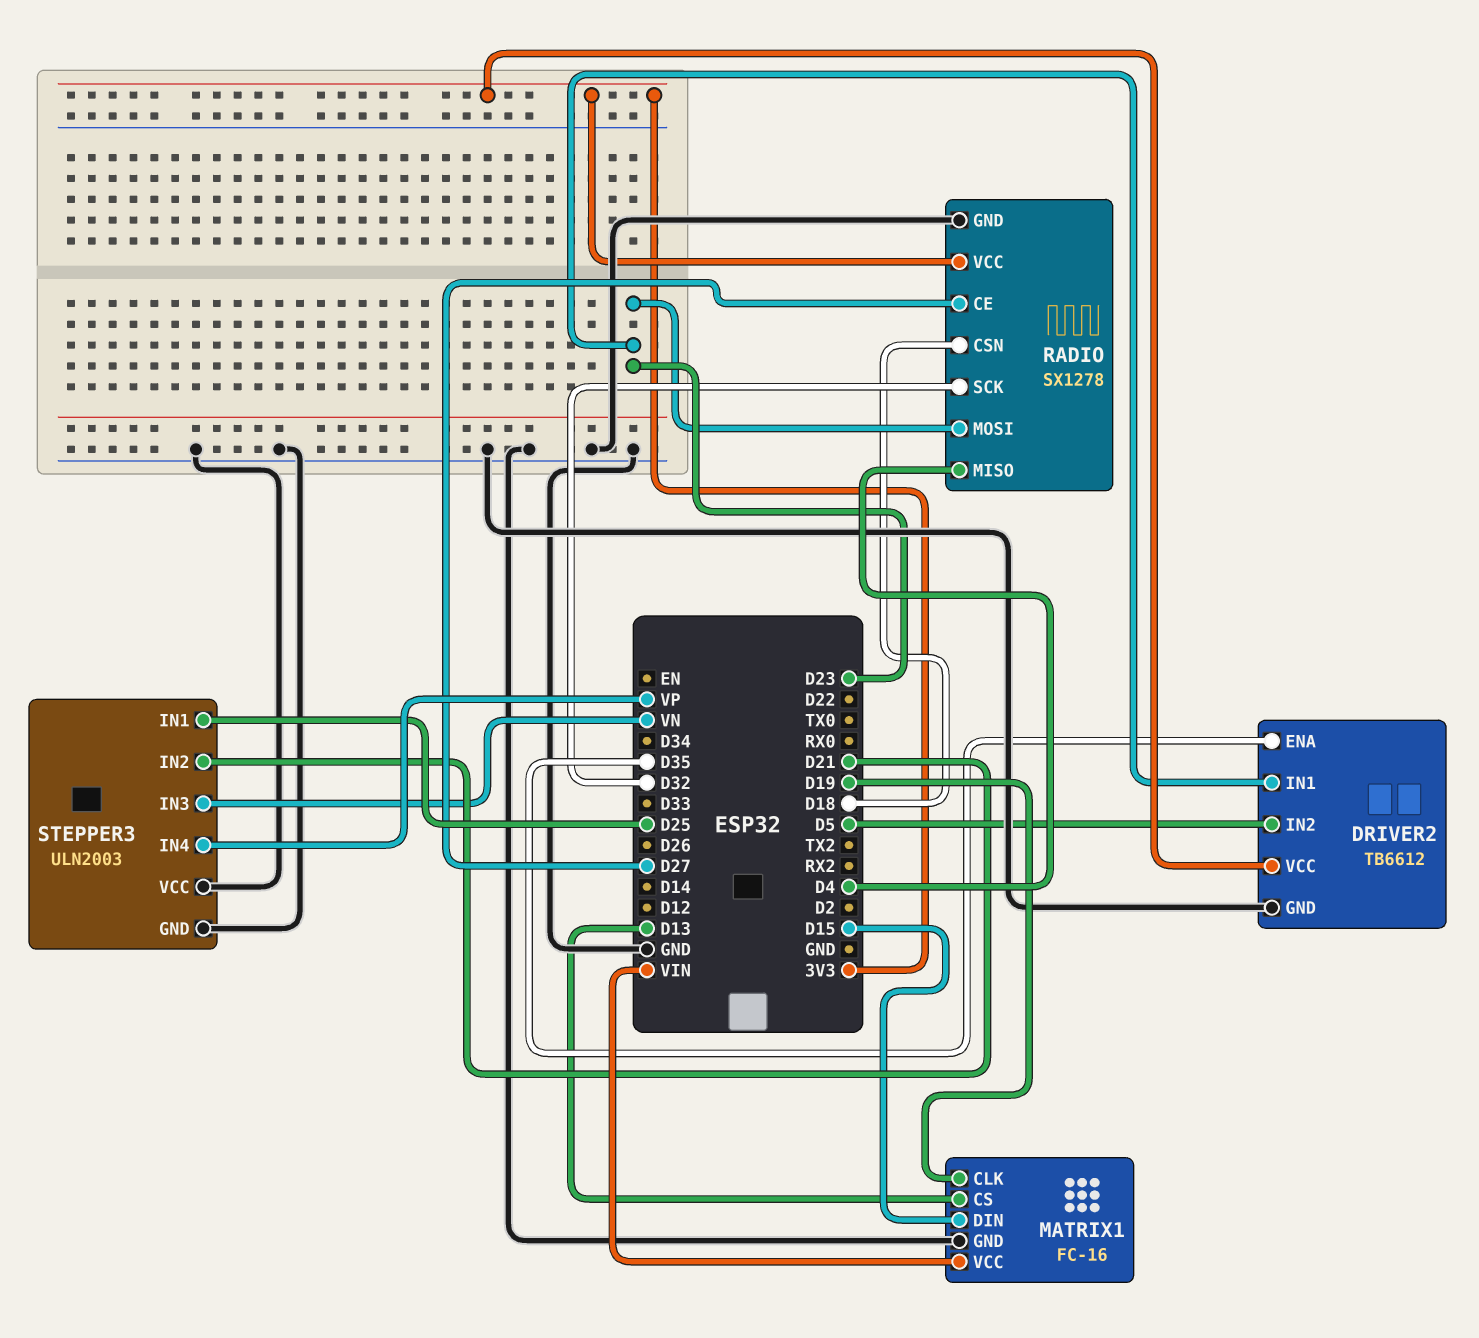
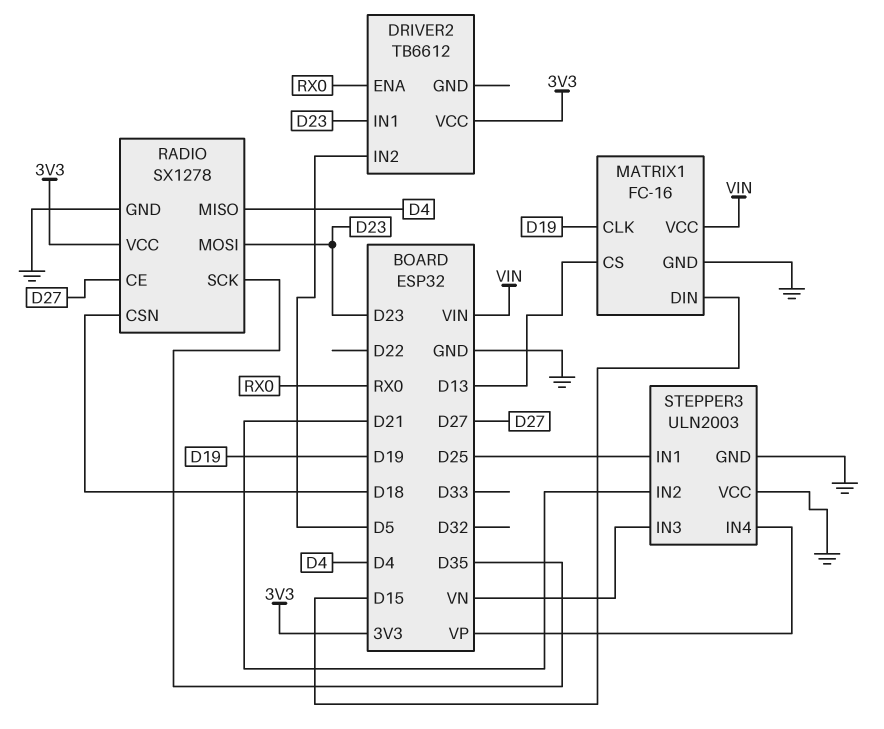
DRIVER2 pin ENA: D35 -> RX0
DRIVER2 pin GND: GND -> none
RADIO pin SCK: D32 -> D35

